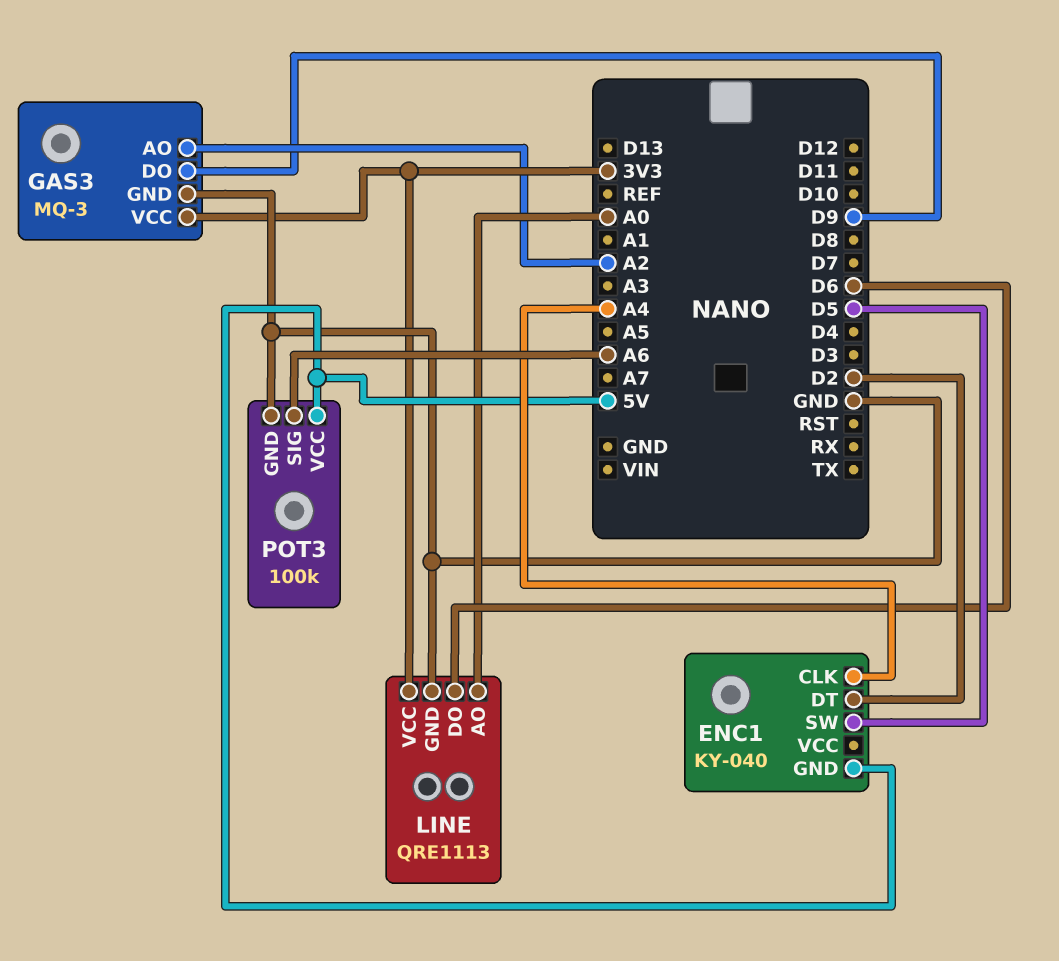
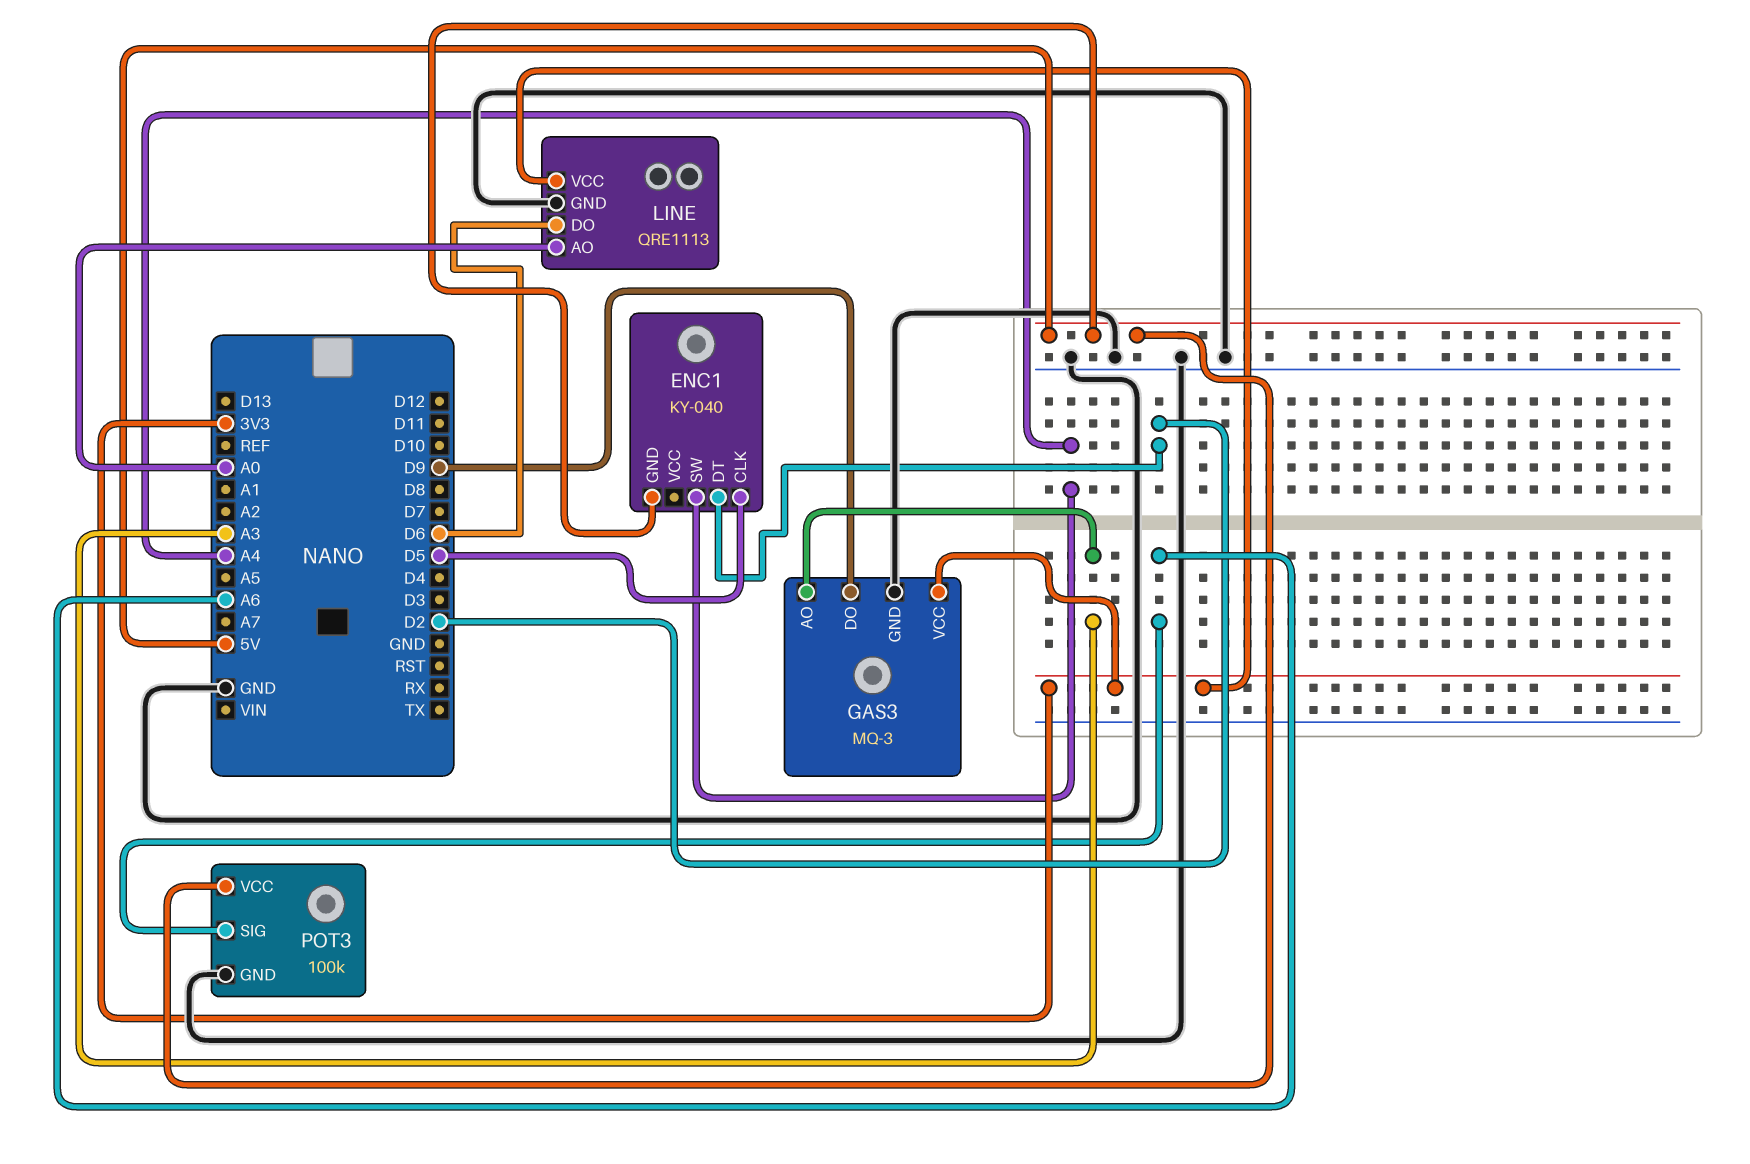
ENC1 pin CLK: A4 -> D5
ENC1 pin SW: D5 -> A4
GAS3 pin AO: A2 -> A3

